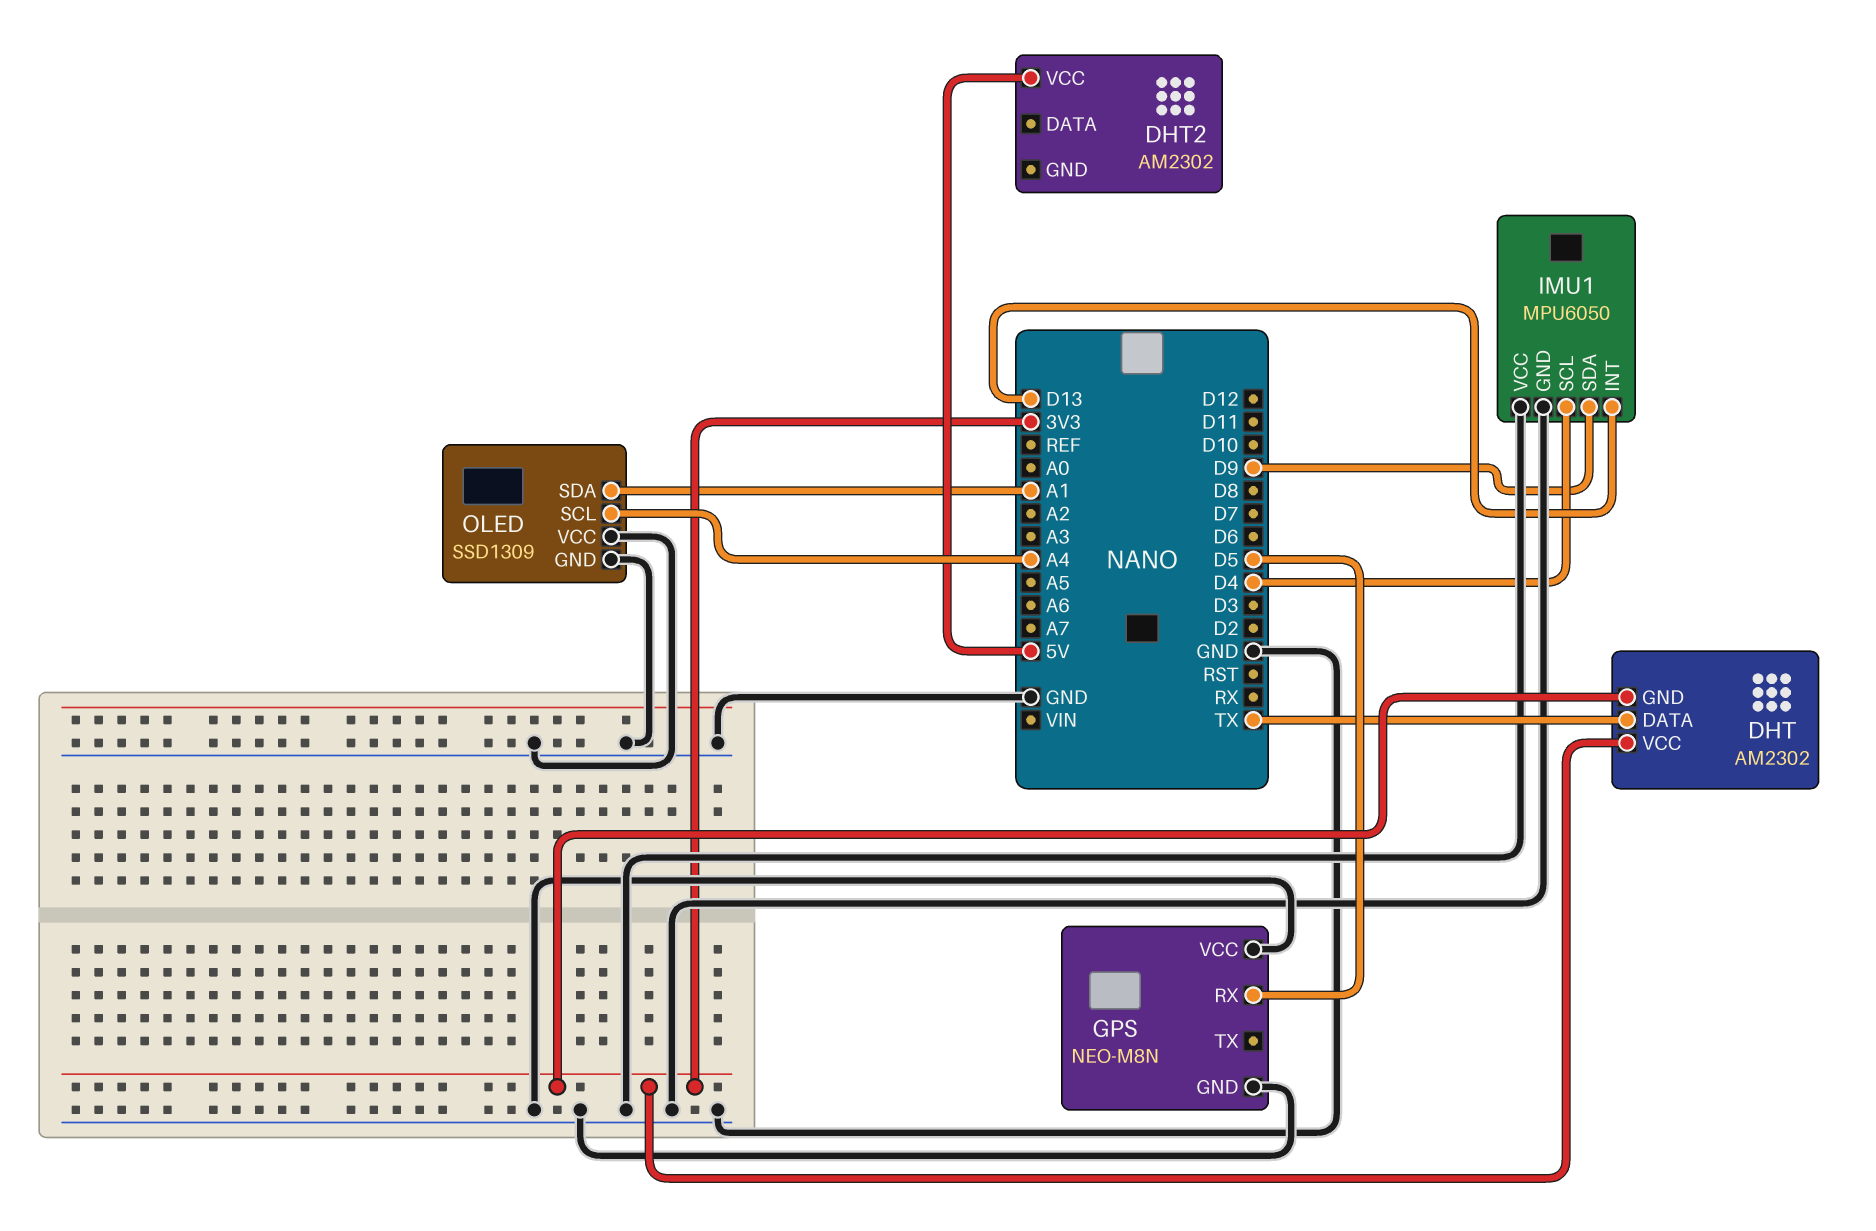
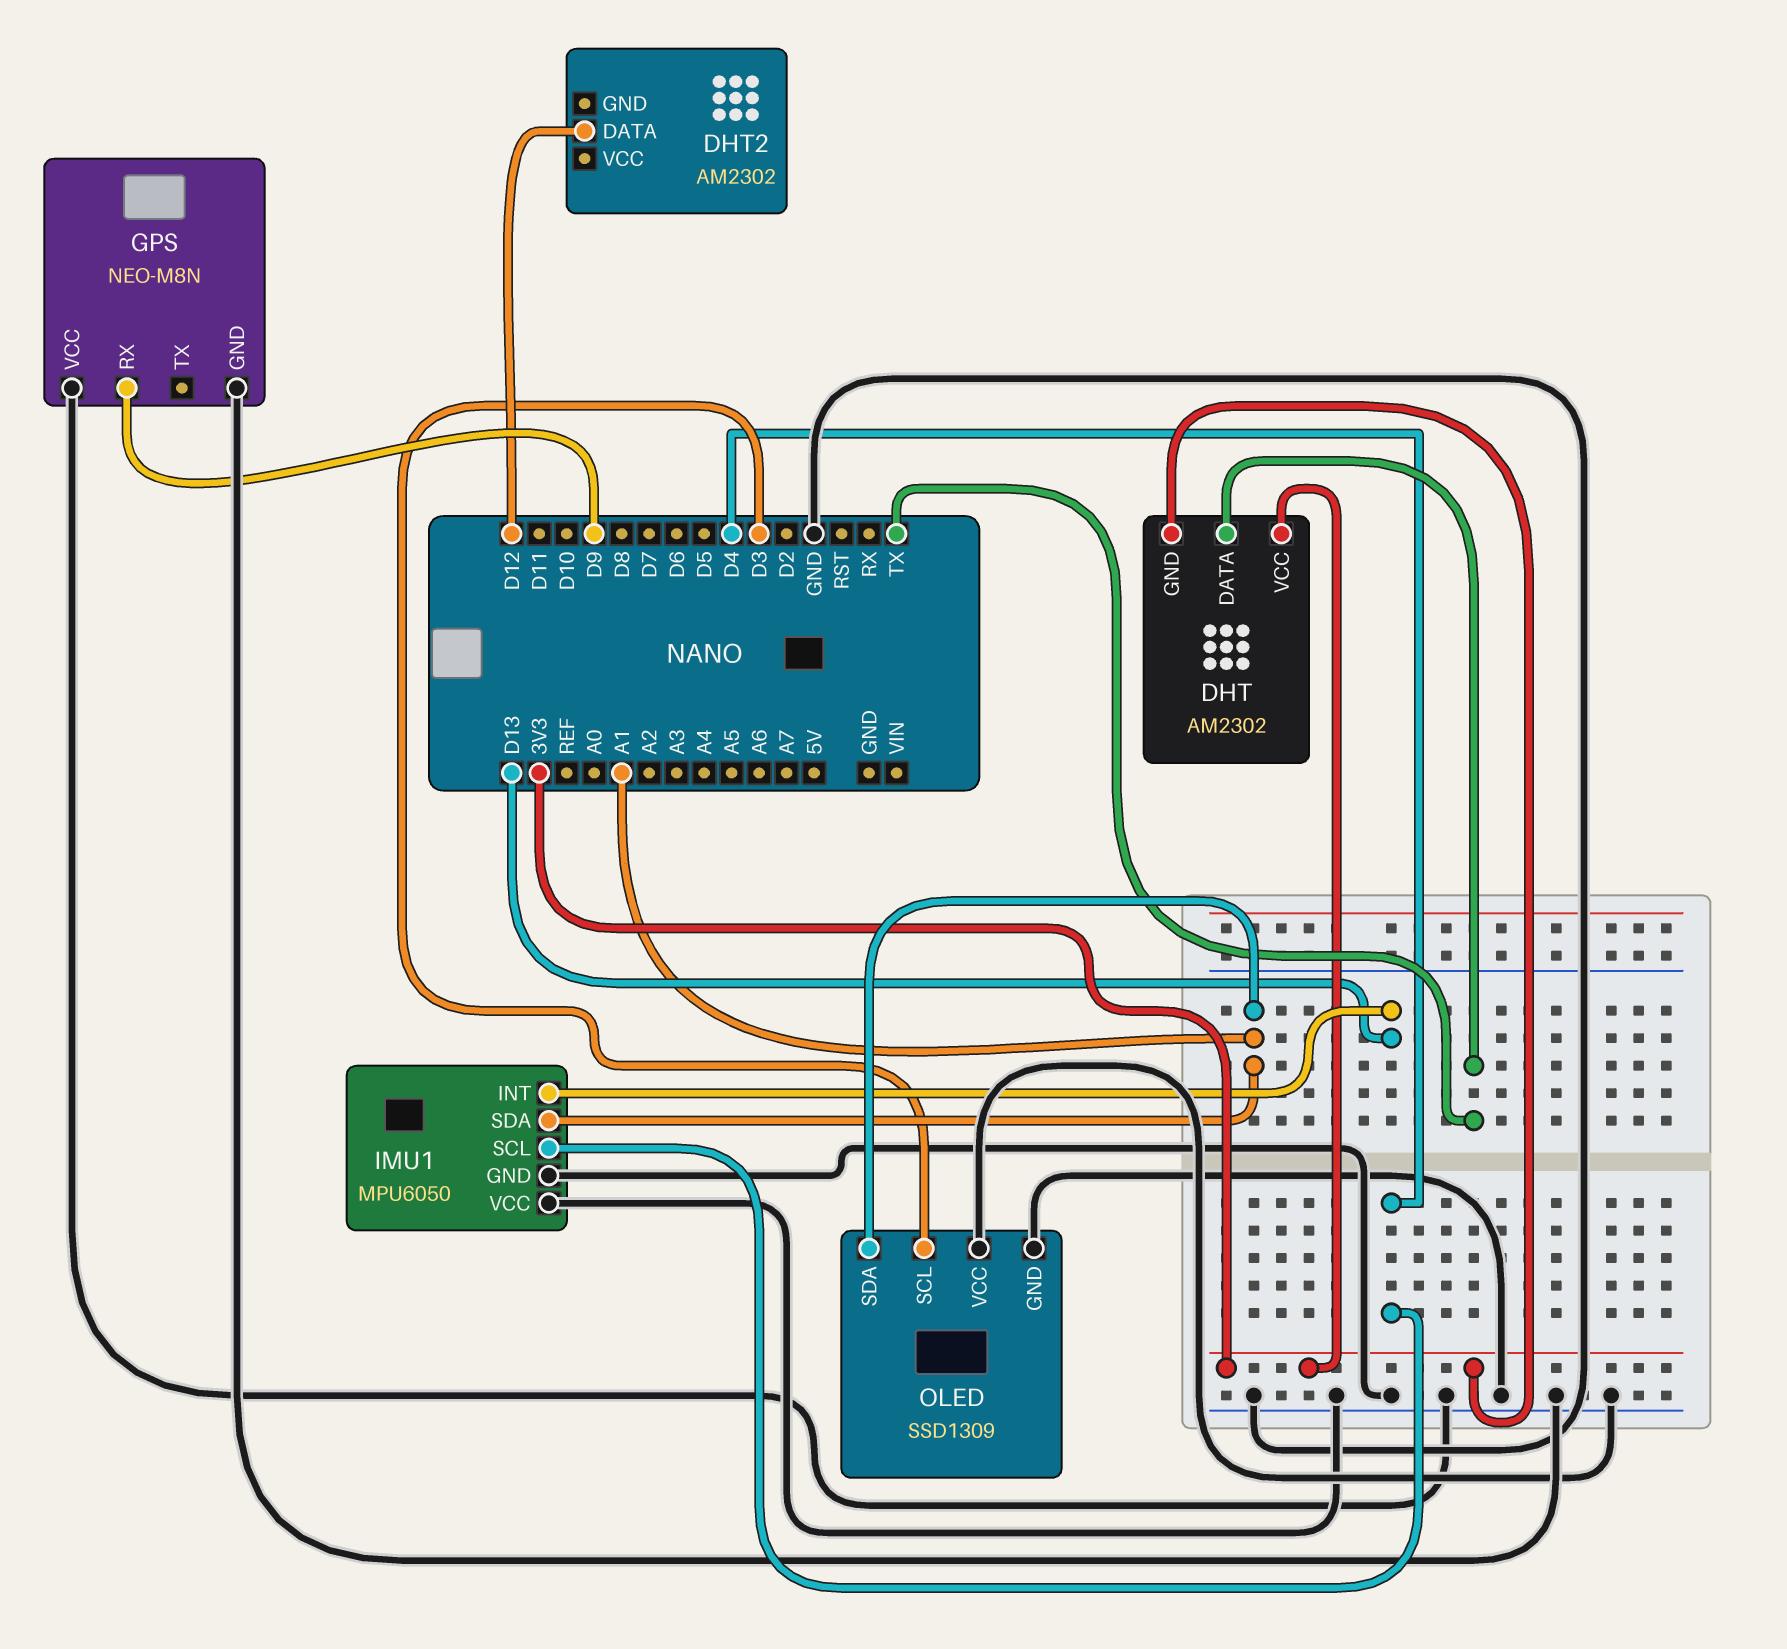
DHT2 pin DATA: none -> D12
DHT2 pin VCC: 5V -> none
GPS pin RX: D5 -> D9
IMU1 pin SDA: D9 -> A1
OLED pin SCL: A4 -> D3

